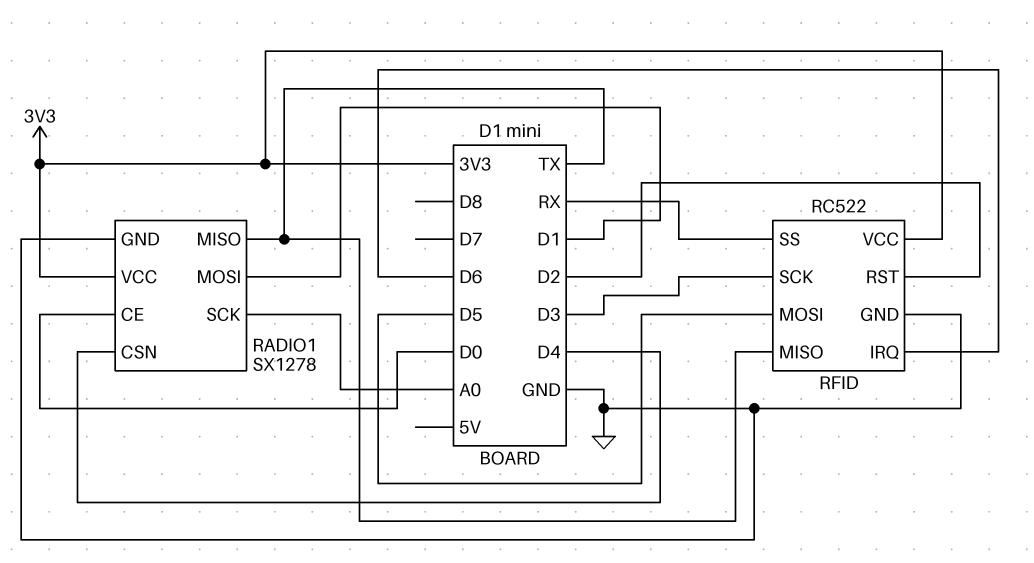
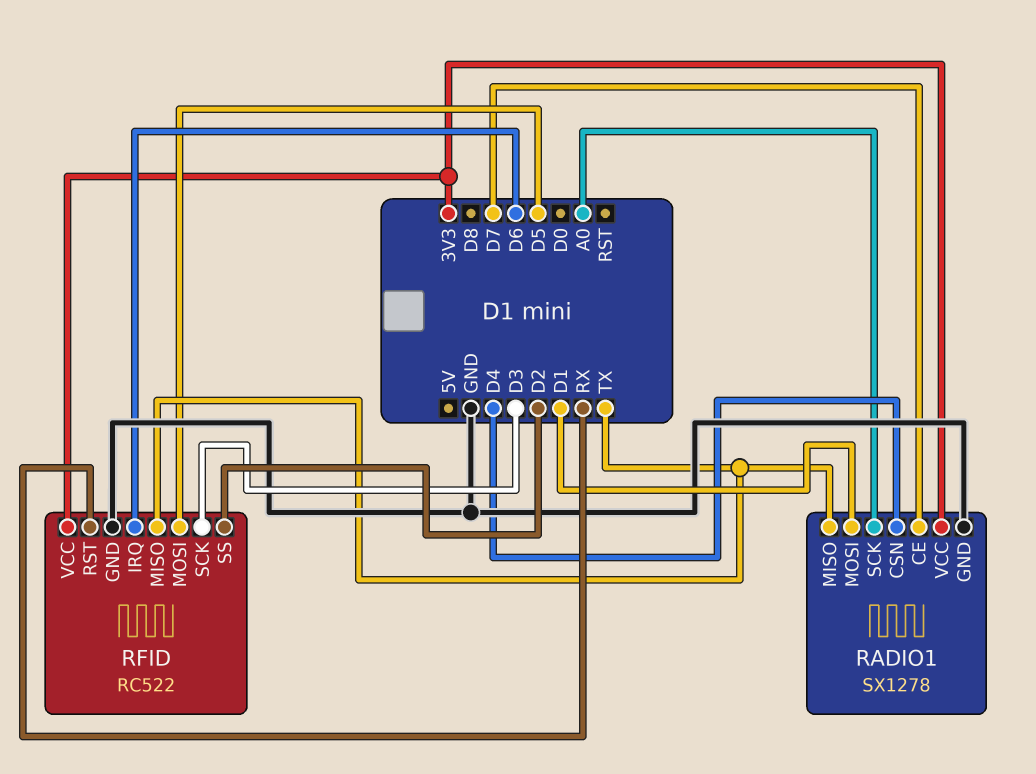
RADIO1 pin CE: D0 -> D7
RFID pin RST: D2 -> RX
RFID pin SS: RX -> D2

